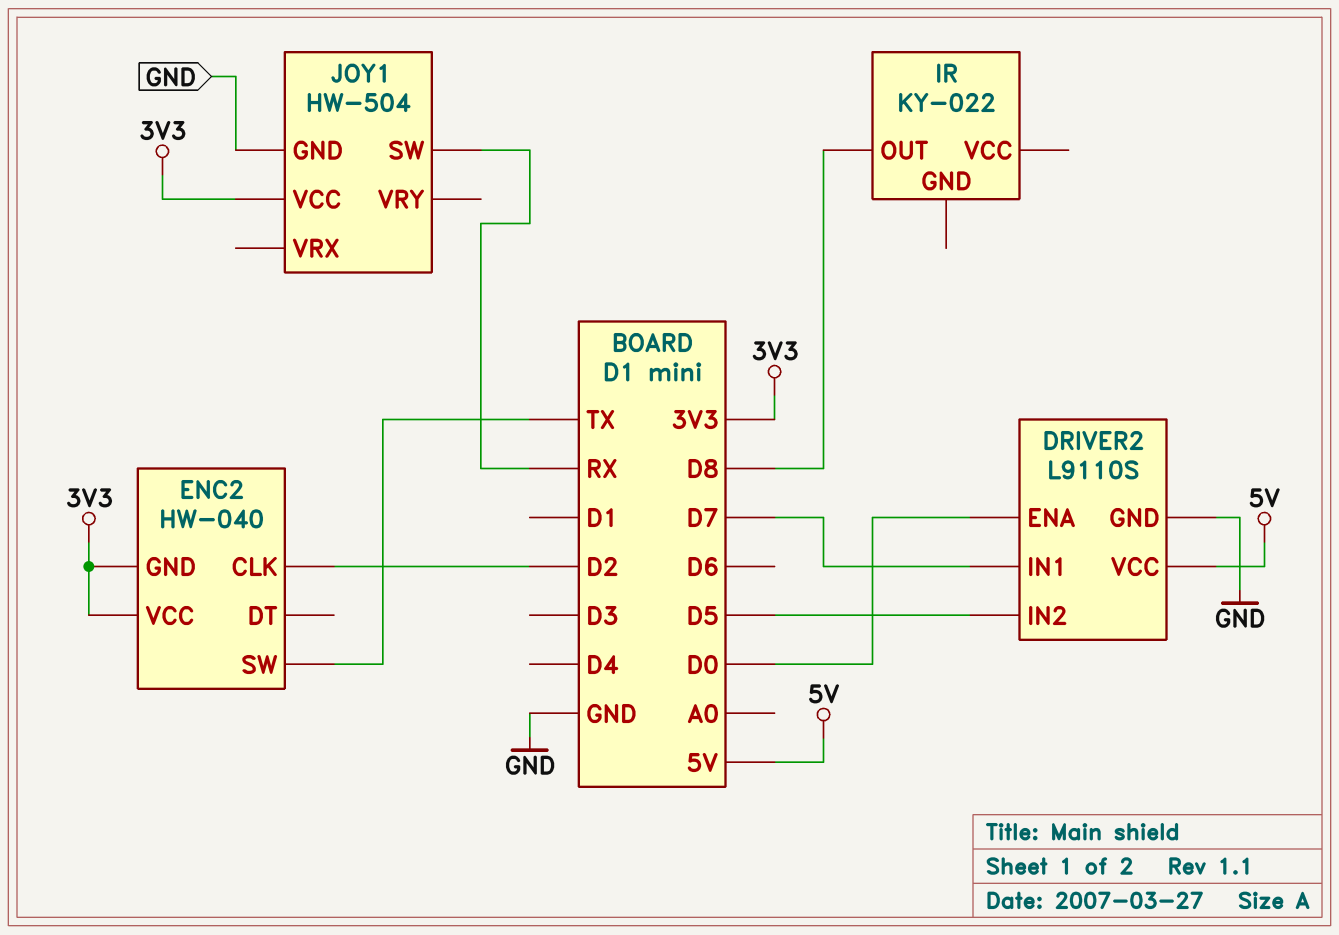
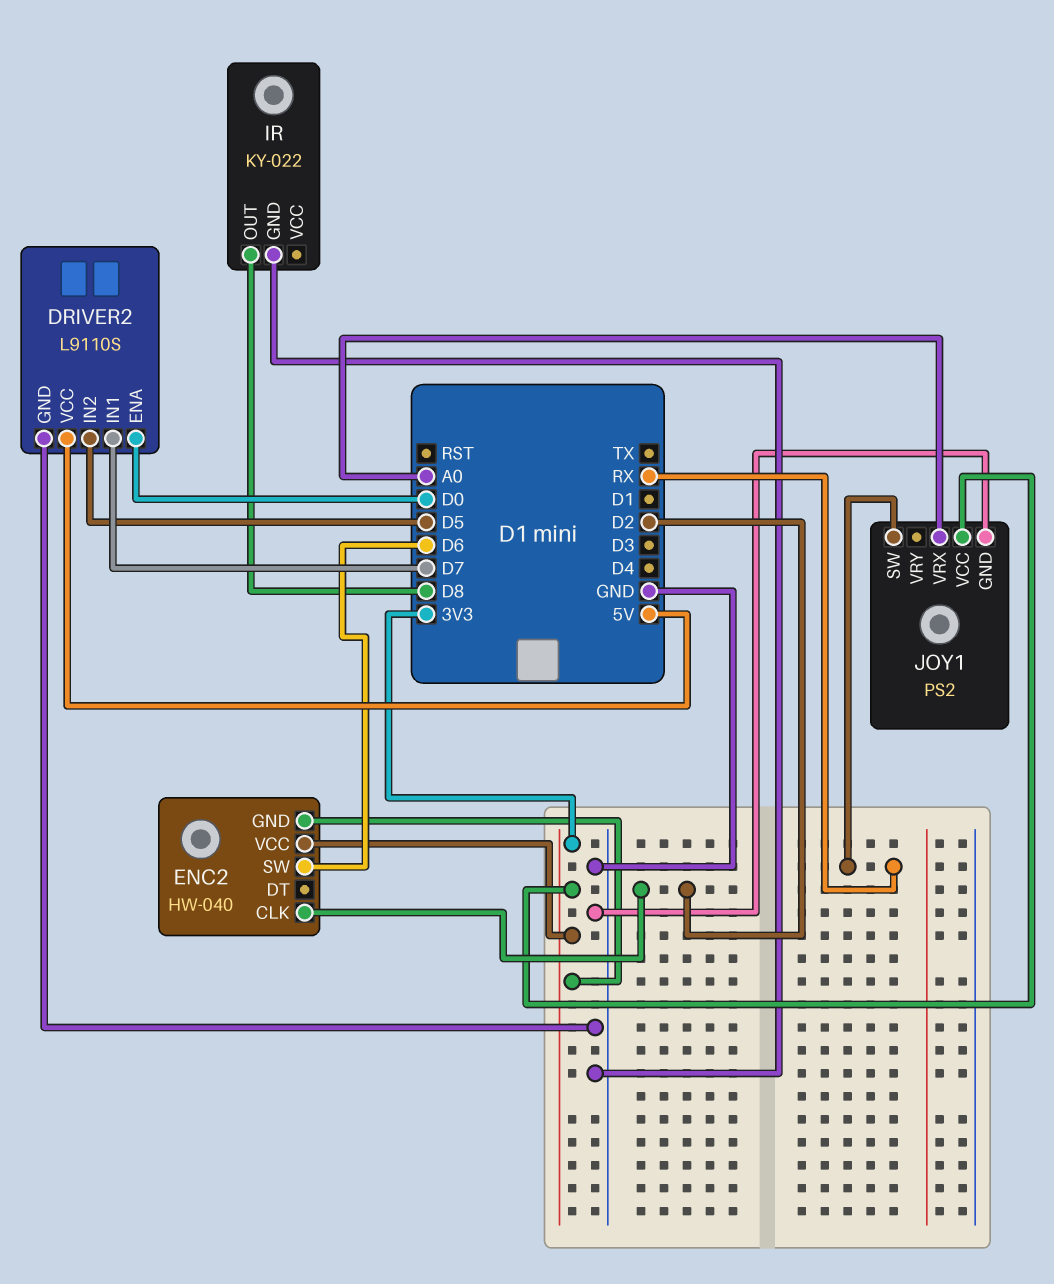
ENC2 pin SW: TX -> D6
IR pin GND: none -> GND
JOY1: HW-504 -> PS2
JOY1 pin VRX: none -> A0

